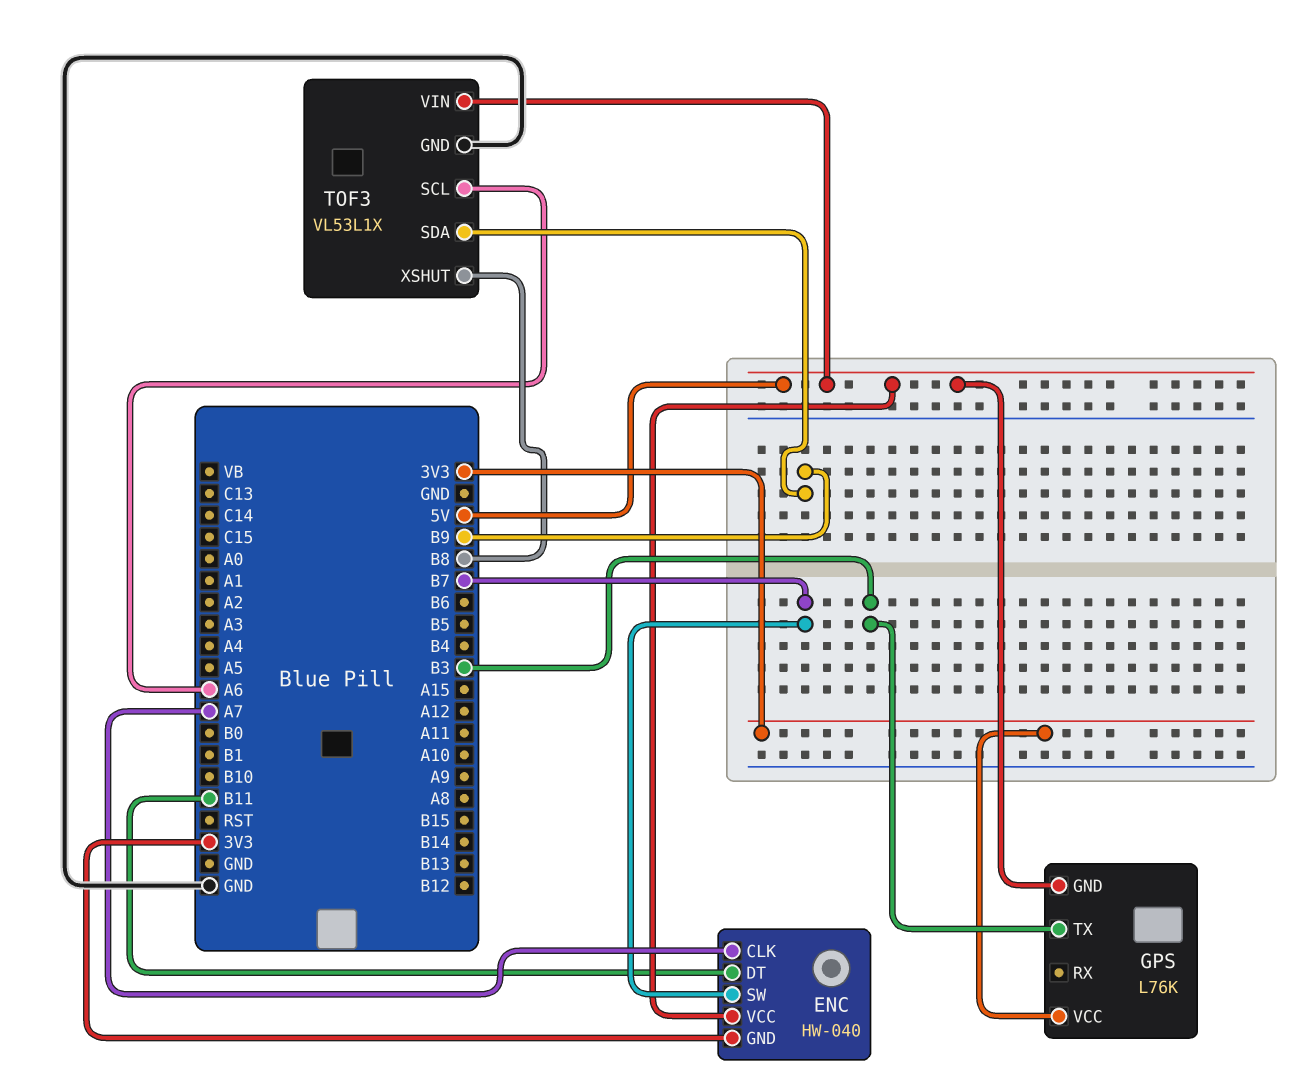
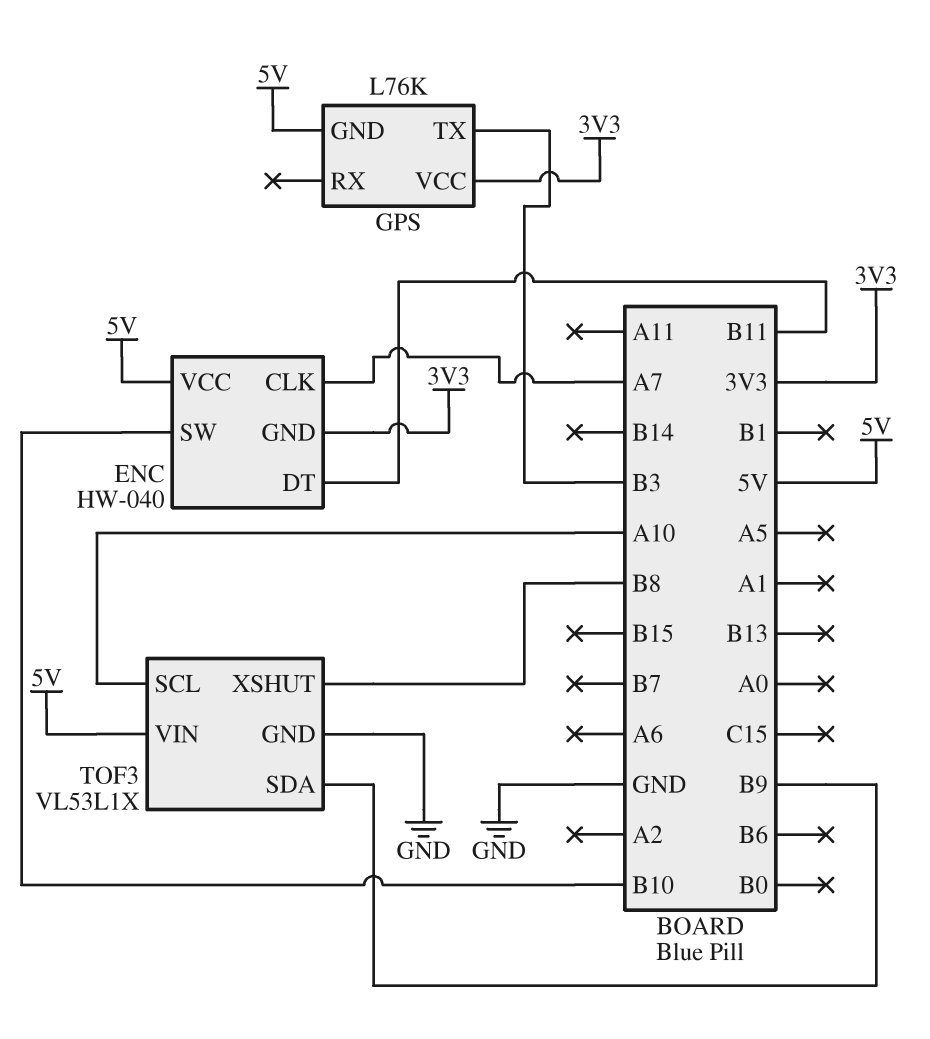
ENC pin SW: B7 -> B10
TOF3 pin SCL: A6 -> A10

